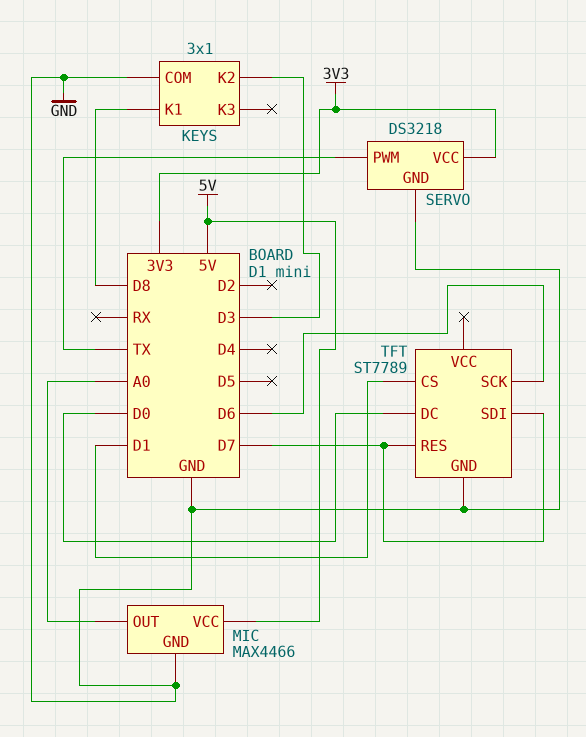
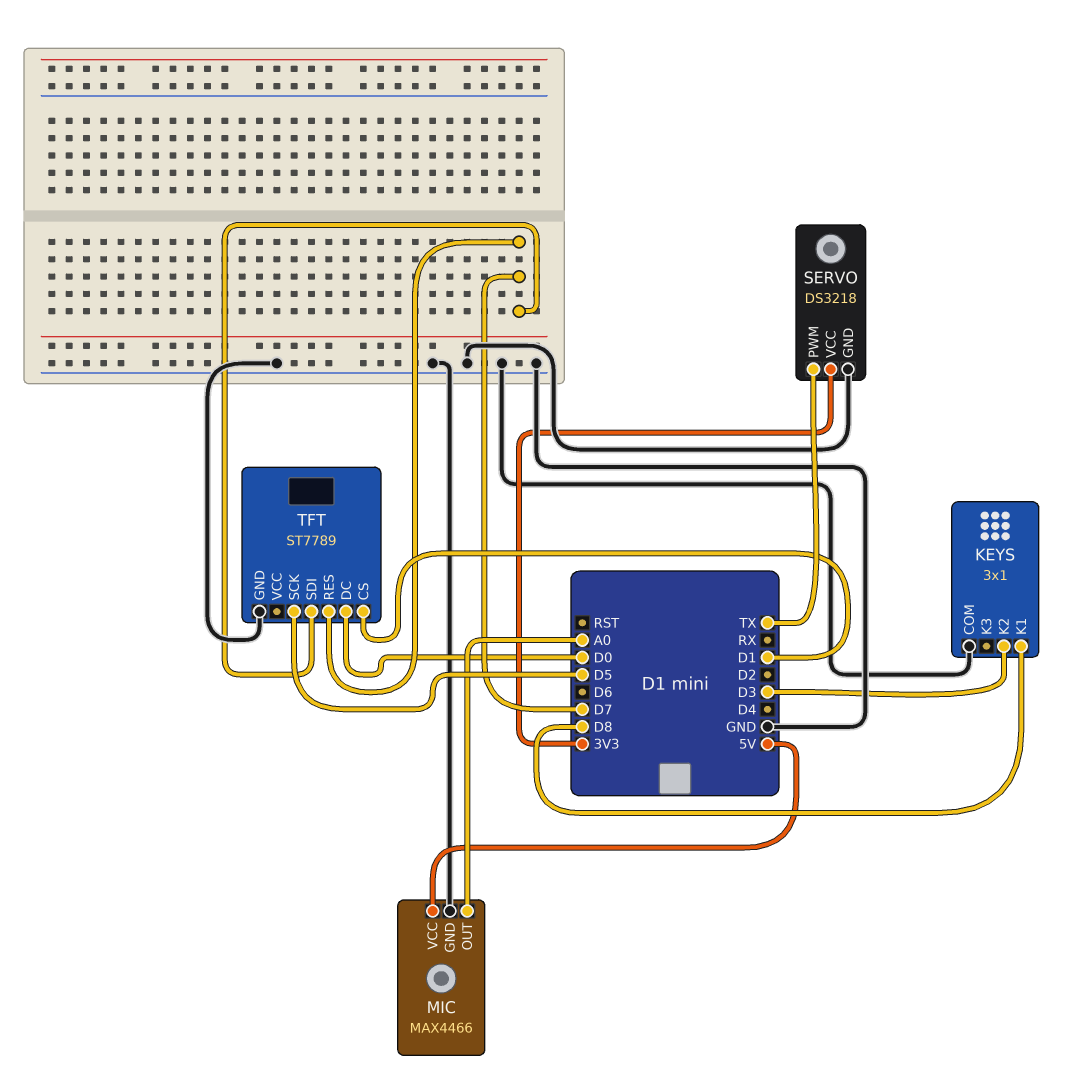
TFT pin SCK: D6 -> D5

